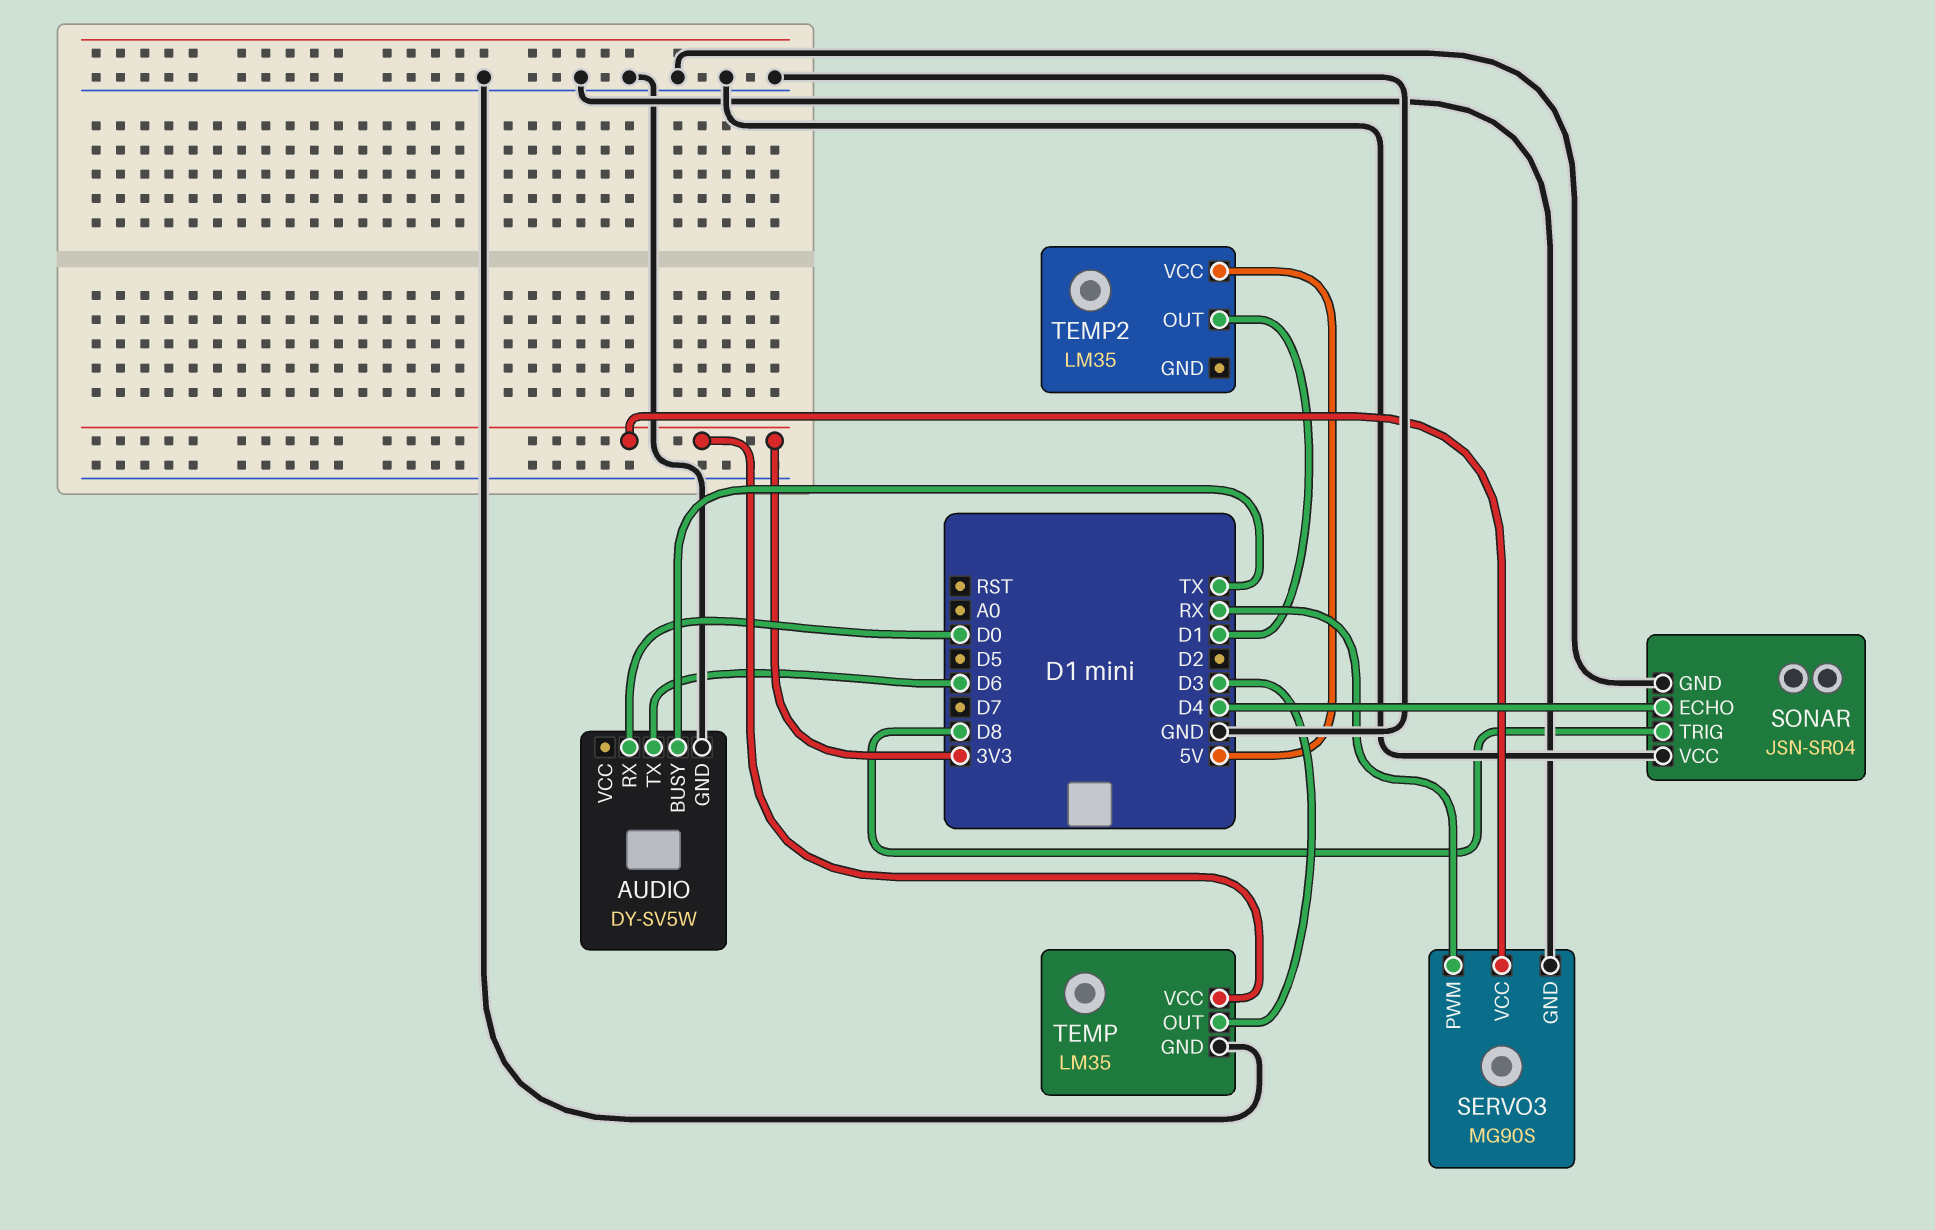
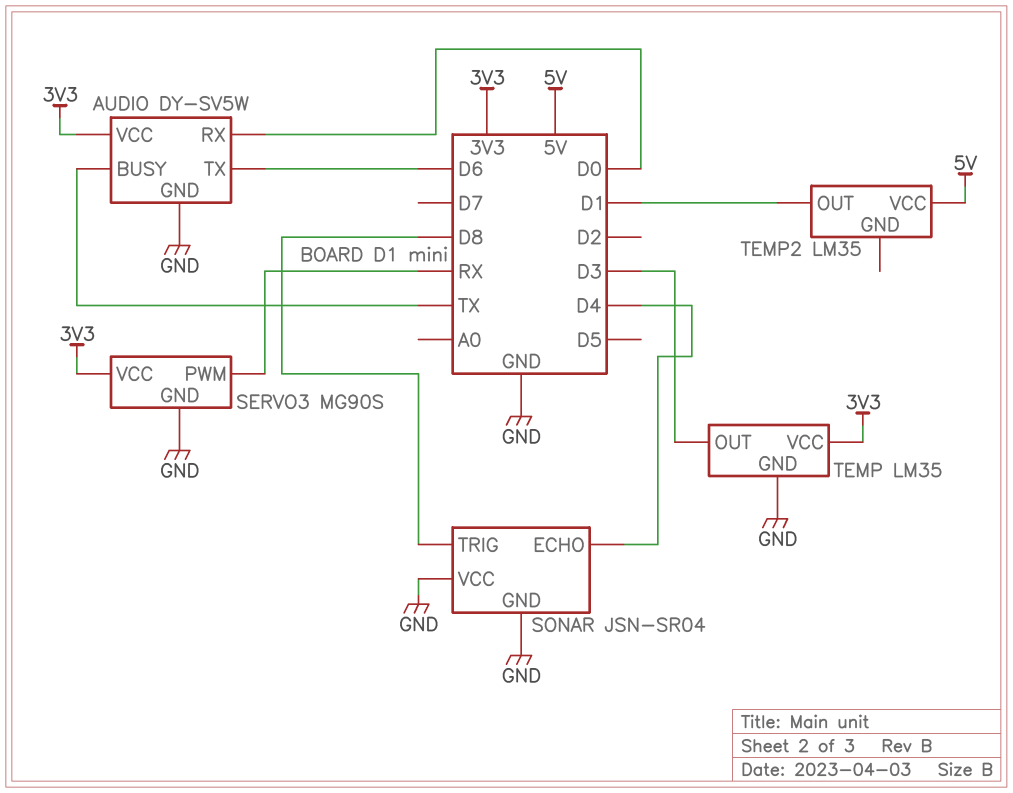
AUDIO pin VCC: none -> 3V3

